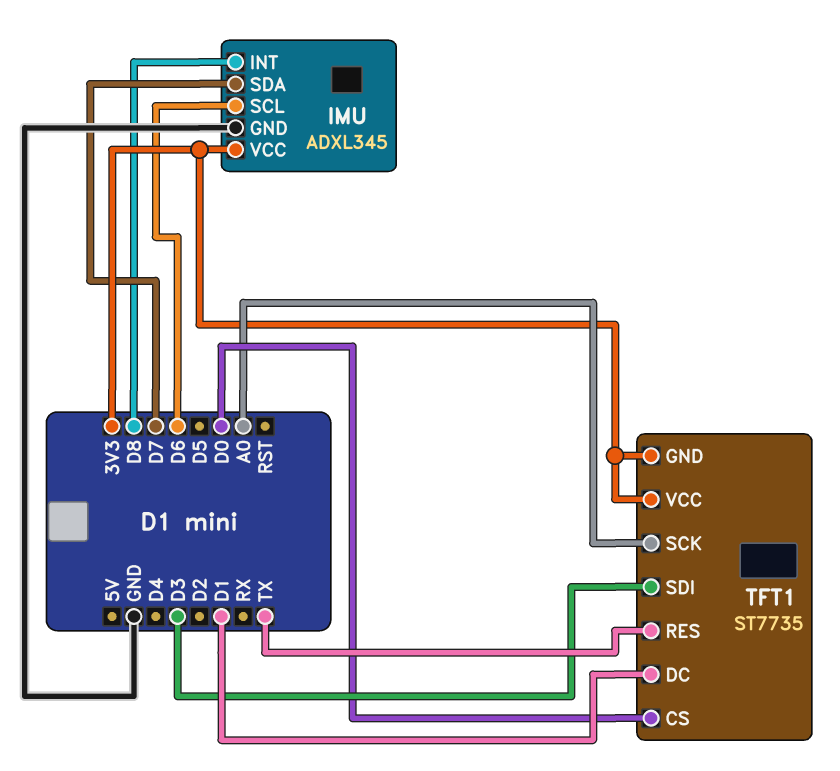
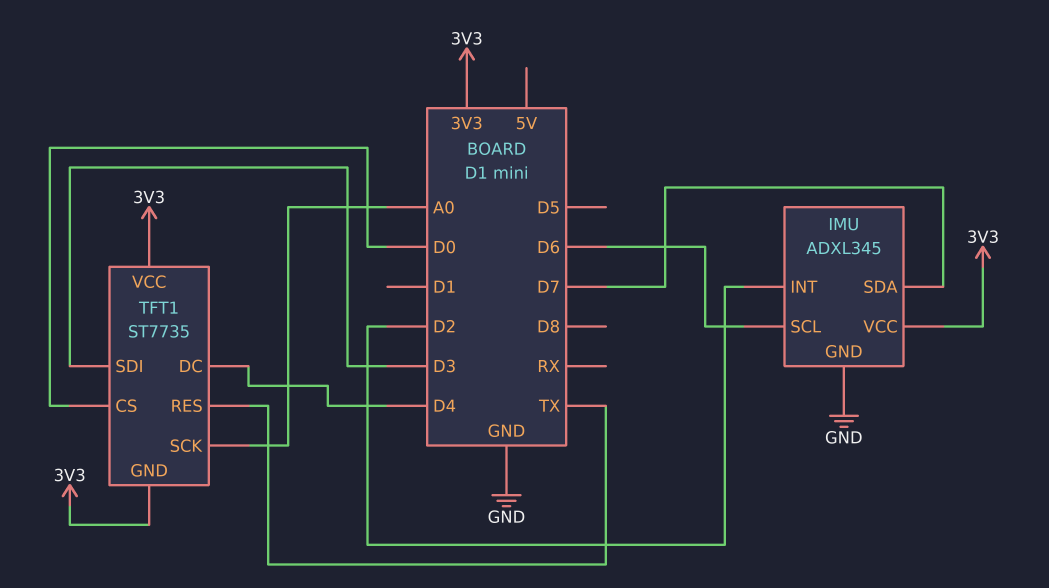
IMU pin INT: D8 -> D2
TFT1 pin DC: D1 -> D4

